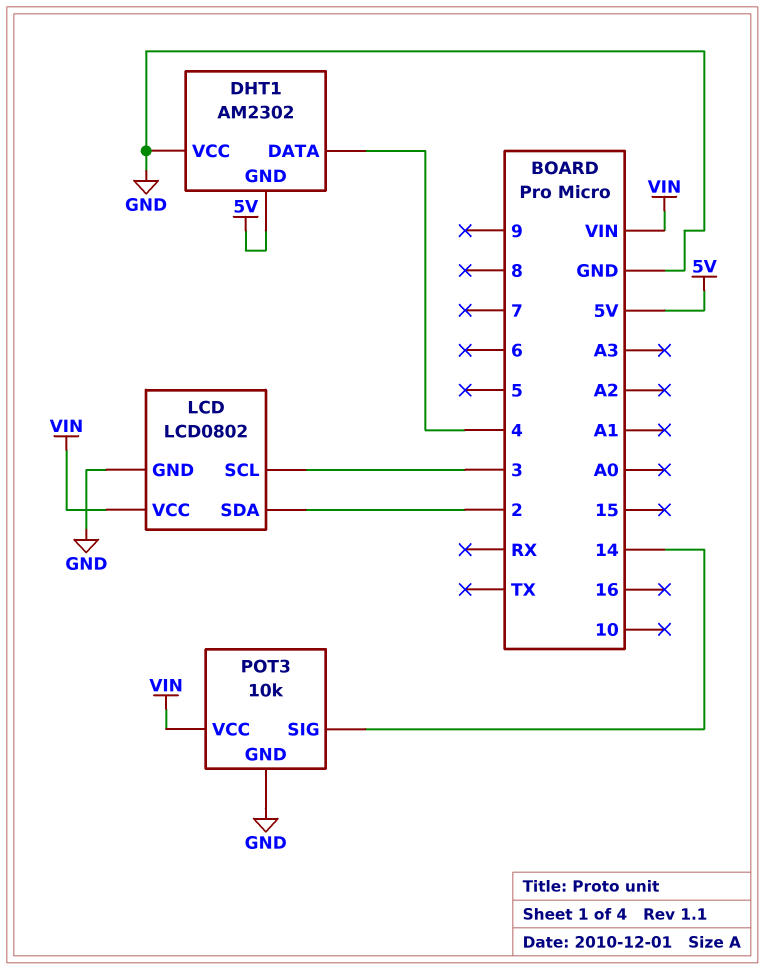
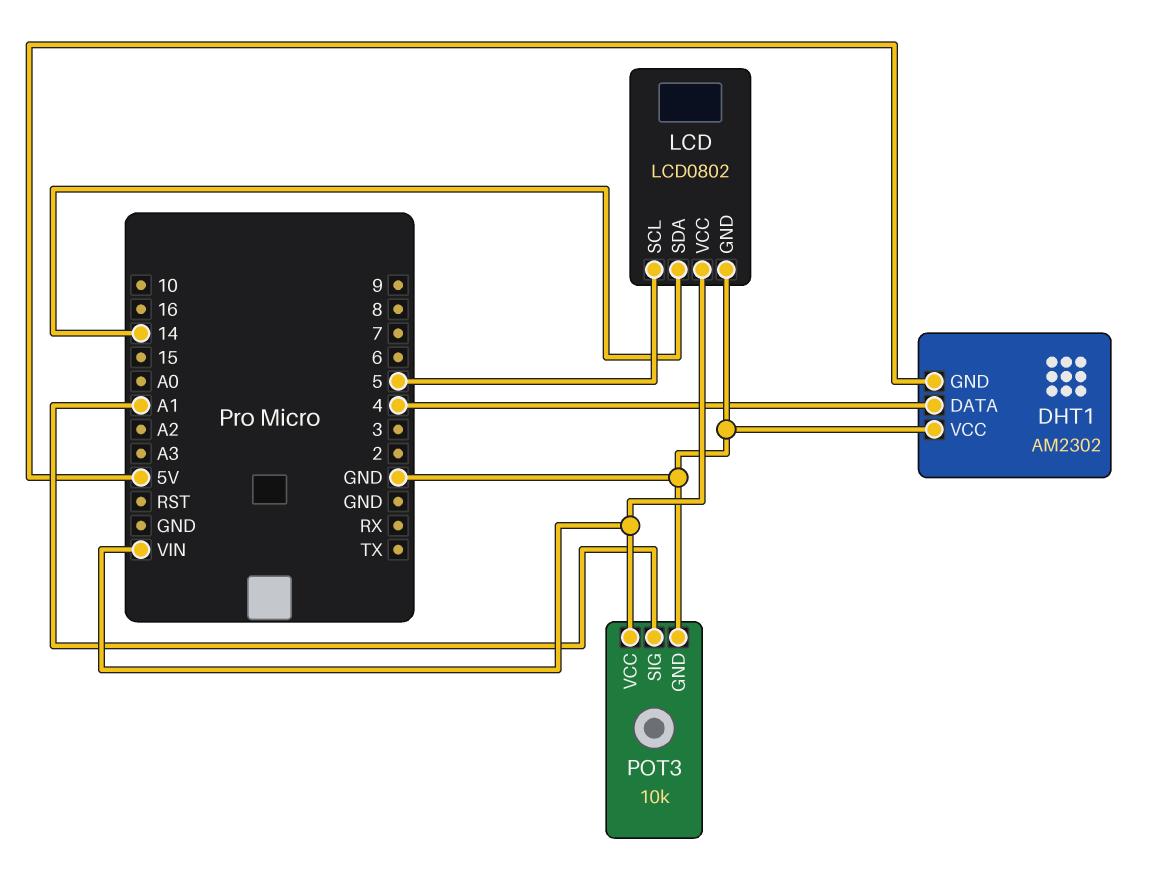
LCD pin SCL: 3 -> 5
LCD pin SDA: 2 -> 14
POT3 pin SIG: 14 -> A1

